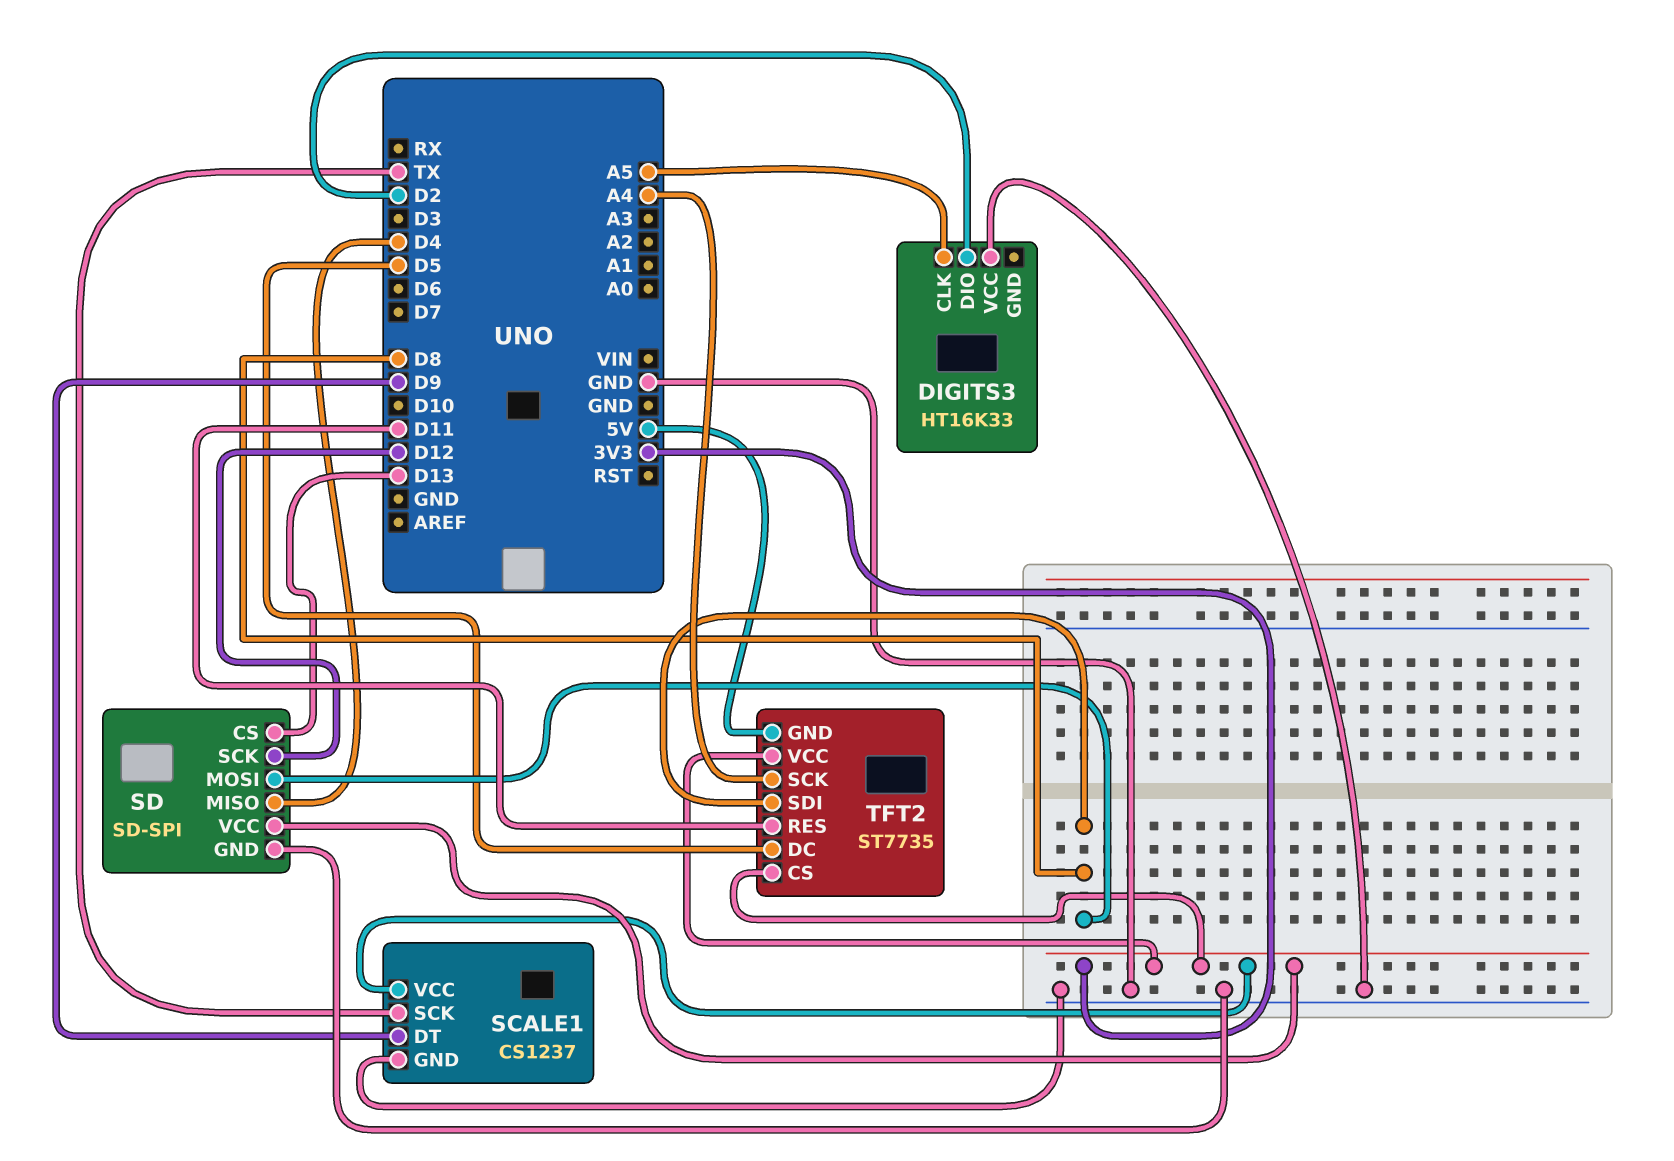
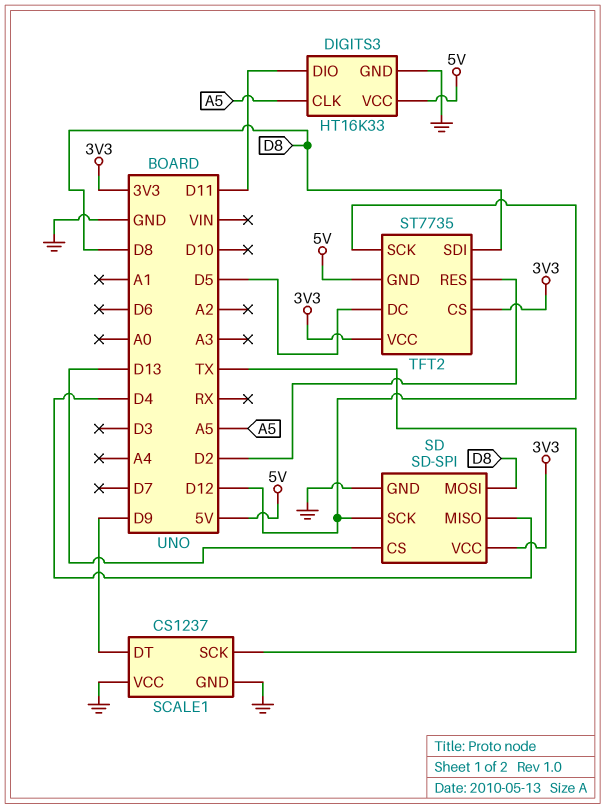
DIGITS3 pin DIO: D2 -> D11
DIGITS3 pin GND: none -> GND
DIGITS3 pin VCC: GND -> 5V
SCALE1 pin VCC: 3V3 -> GND
TFT2 pin RES: D11 -> D2
TFT2 pin SCK: A4 -> D12

